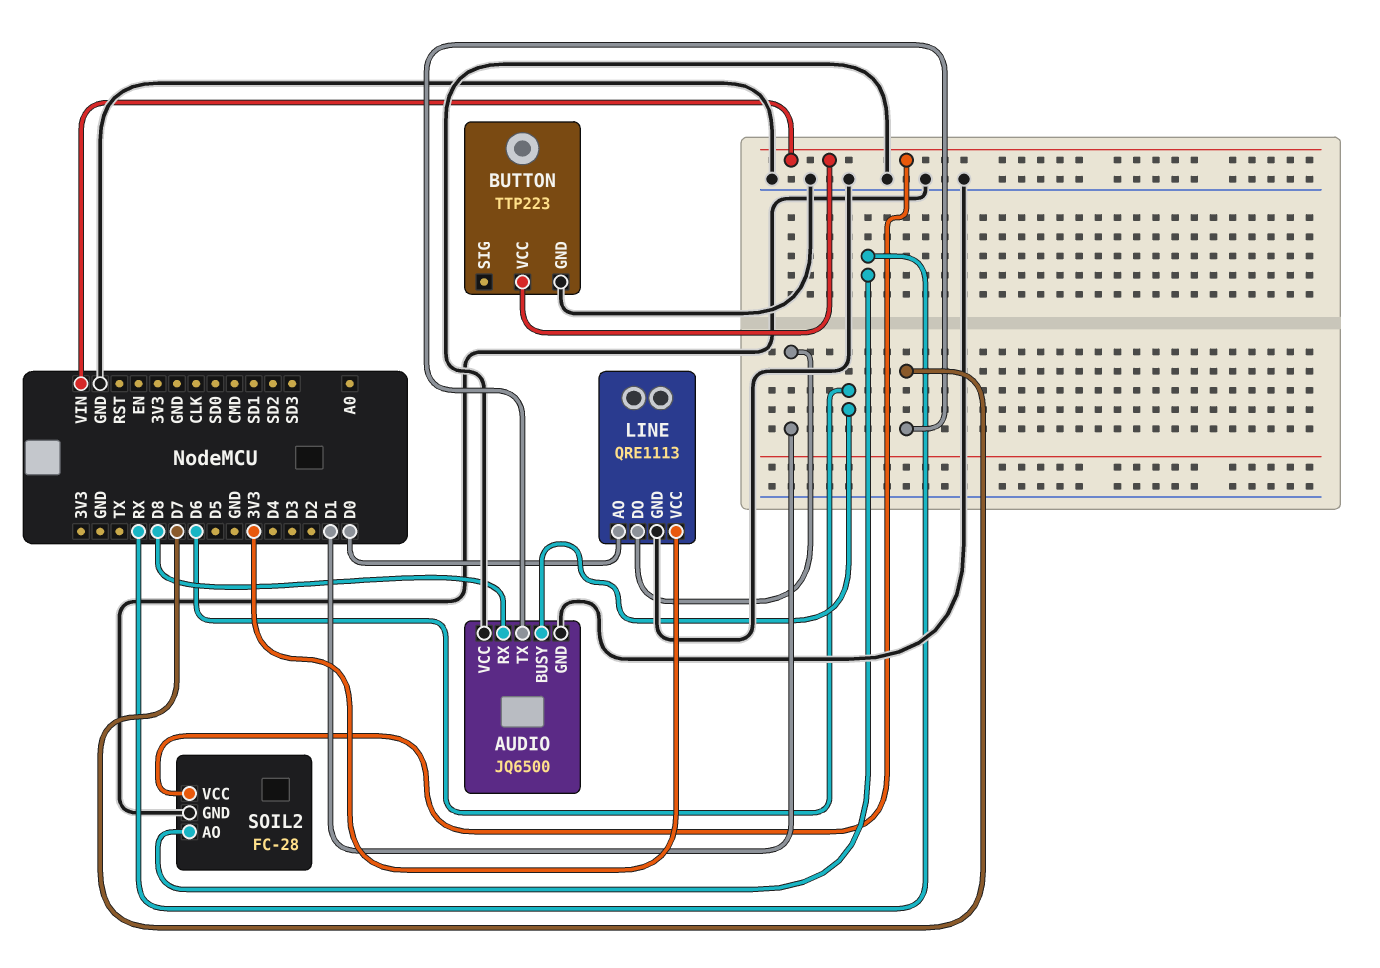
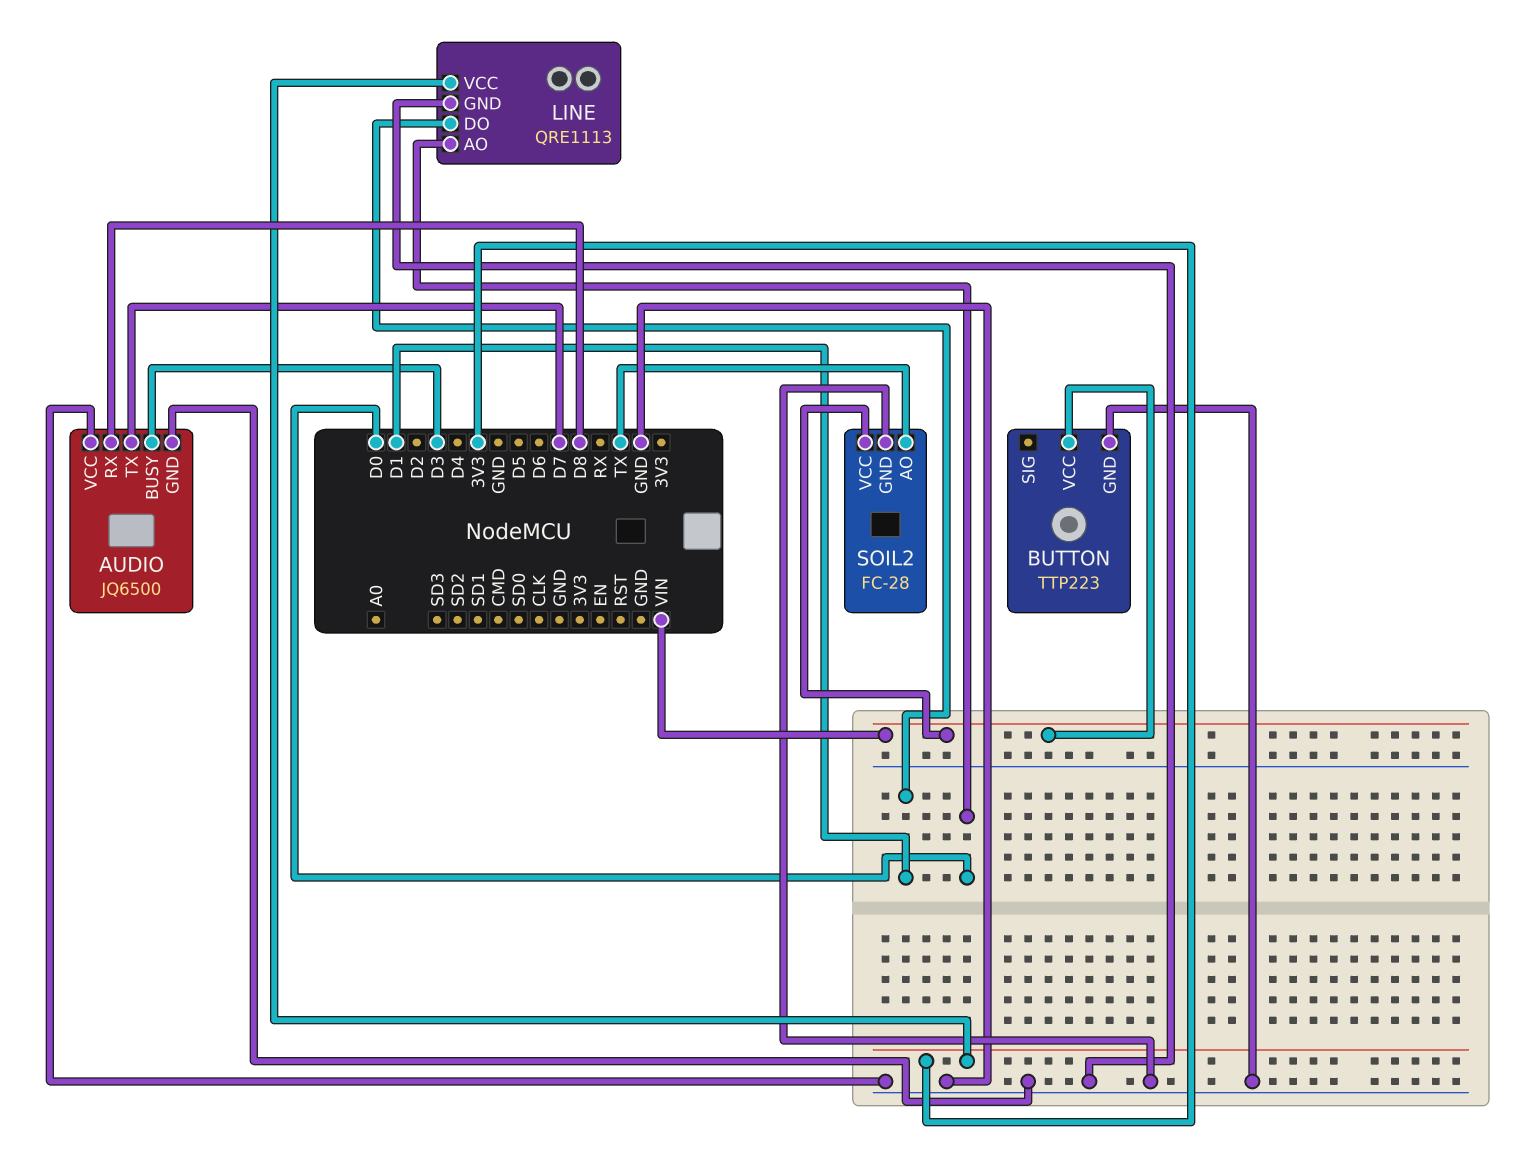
AUDIO pin BUSY: D6 -> D3
SOIL2 pin AO: RX -> TX

